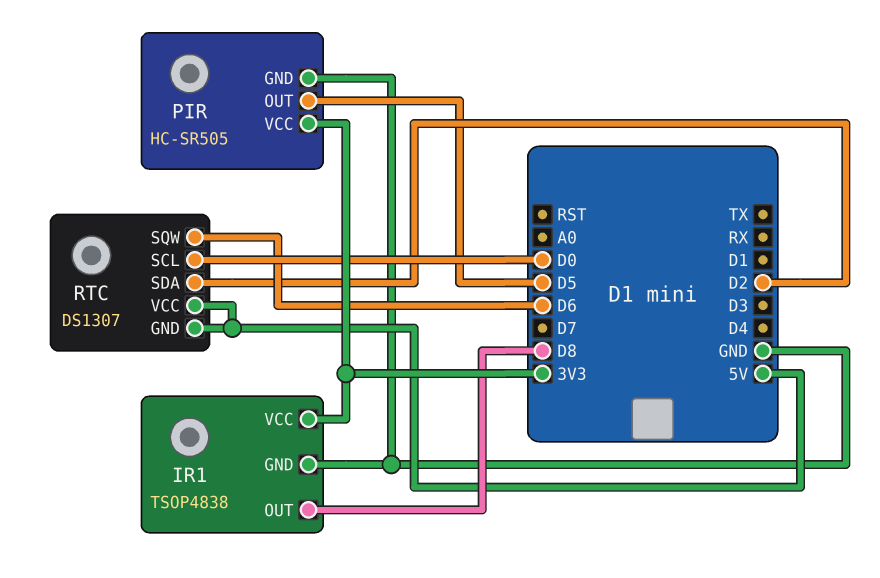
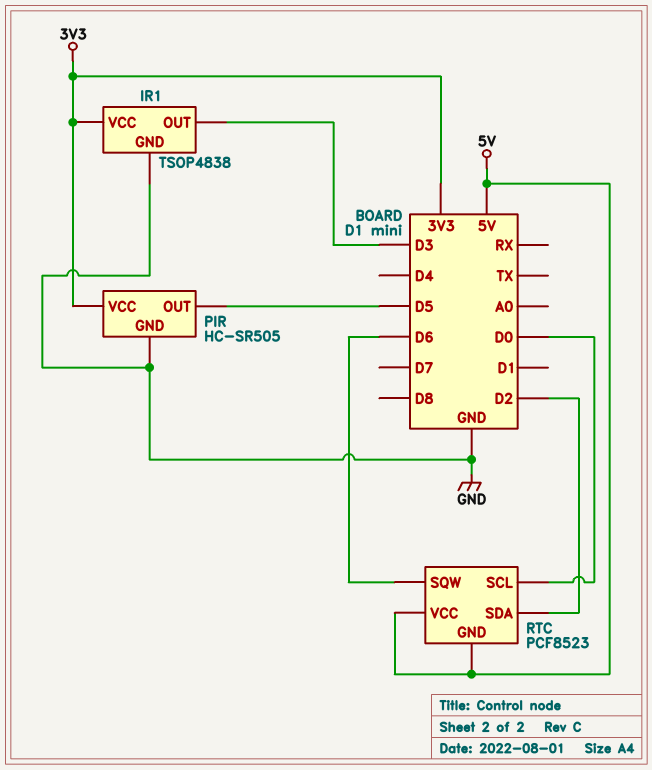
IR1 pin OUT: D8 -> D3
RTC: DS1307 -> PCF8523

